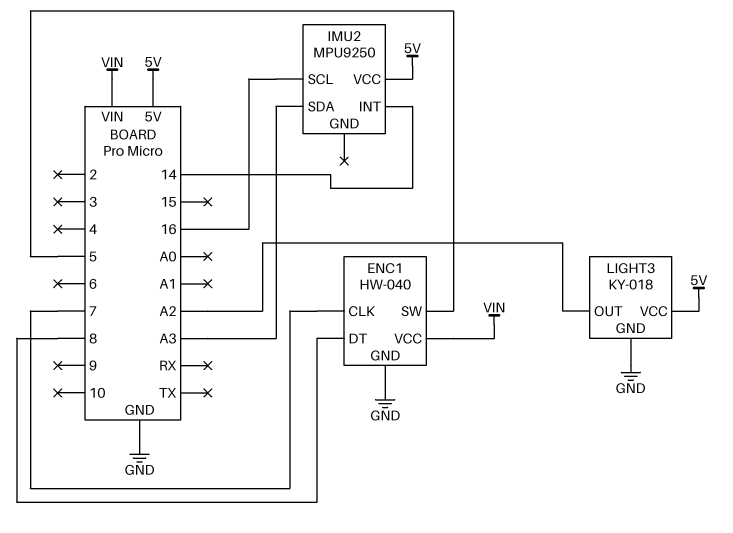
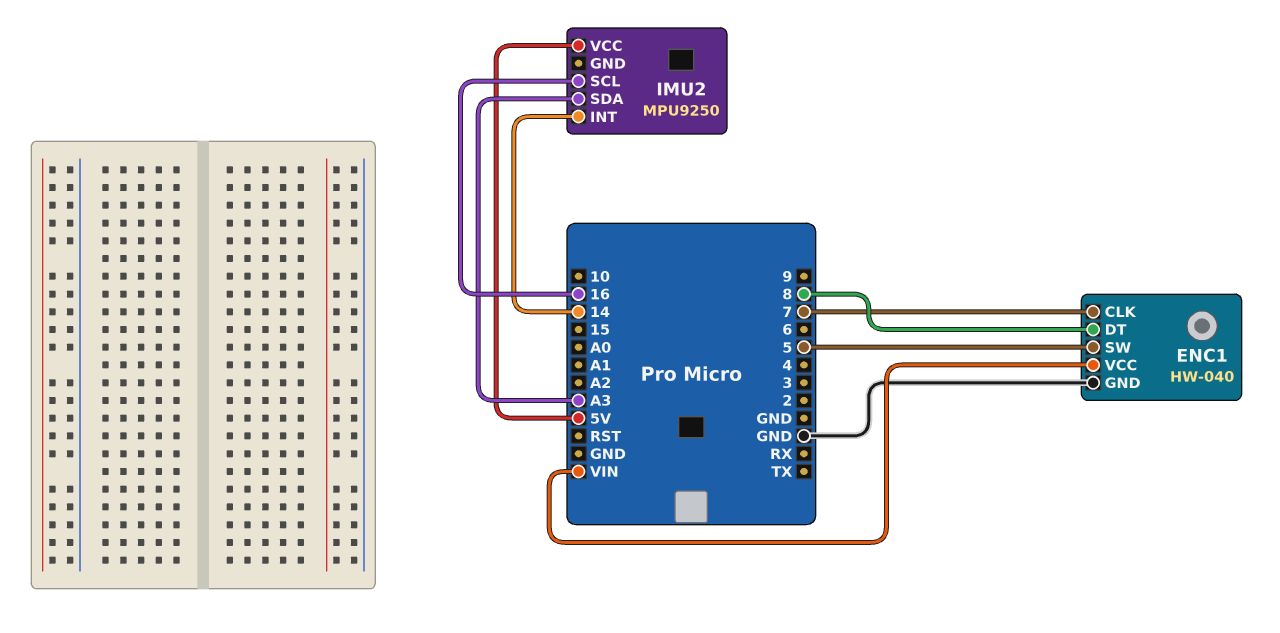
LIGHT3: KY-018 -> none
LIGHT3 pin GND: GND -> none
LIGHT3 pin OUT: A2 -> none
LIGHT3 pin VCC: 5V -> none

